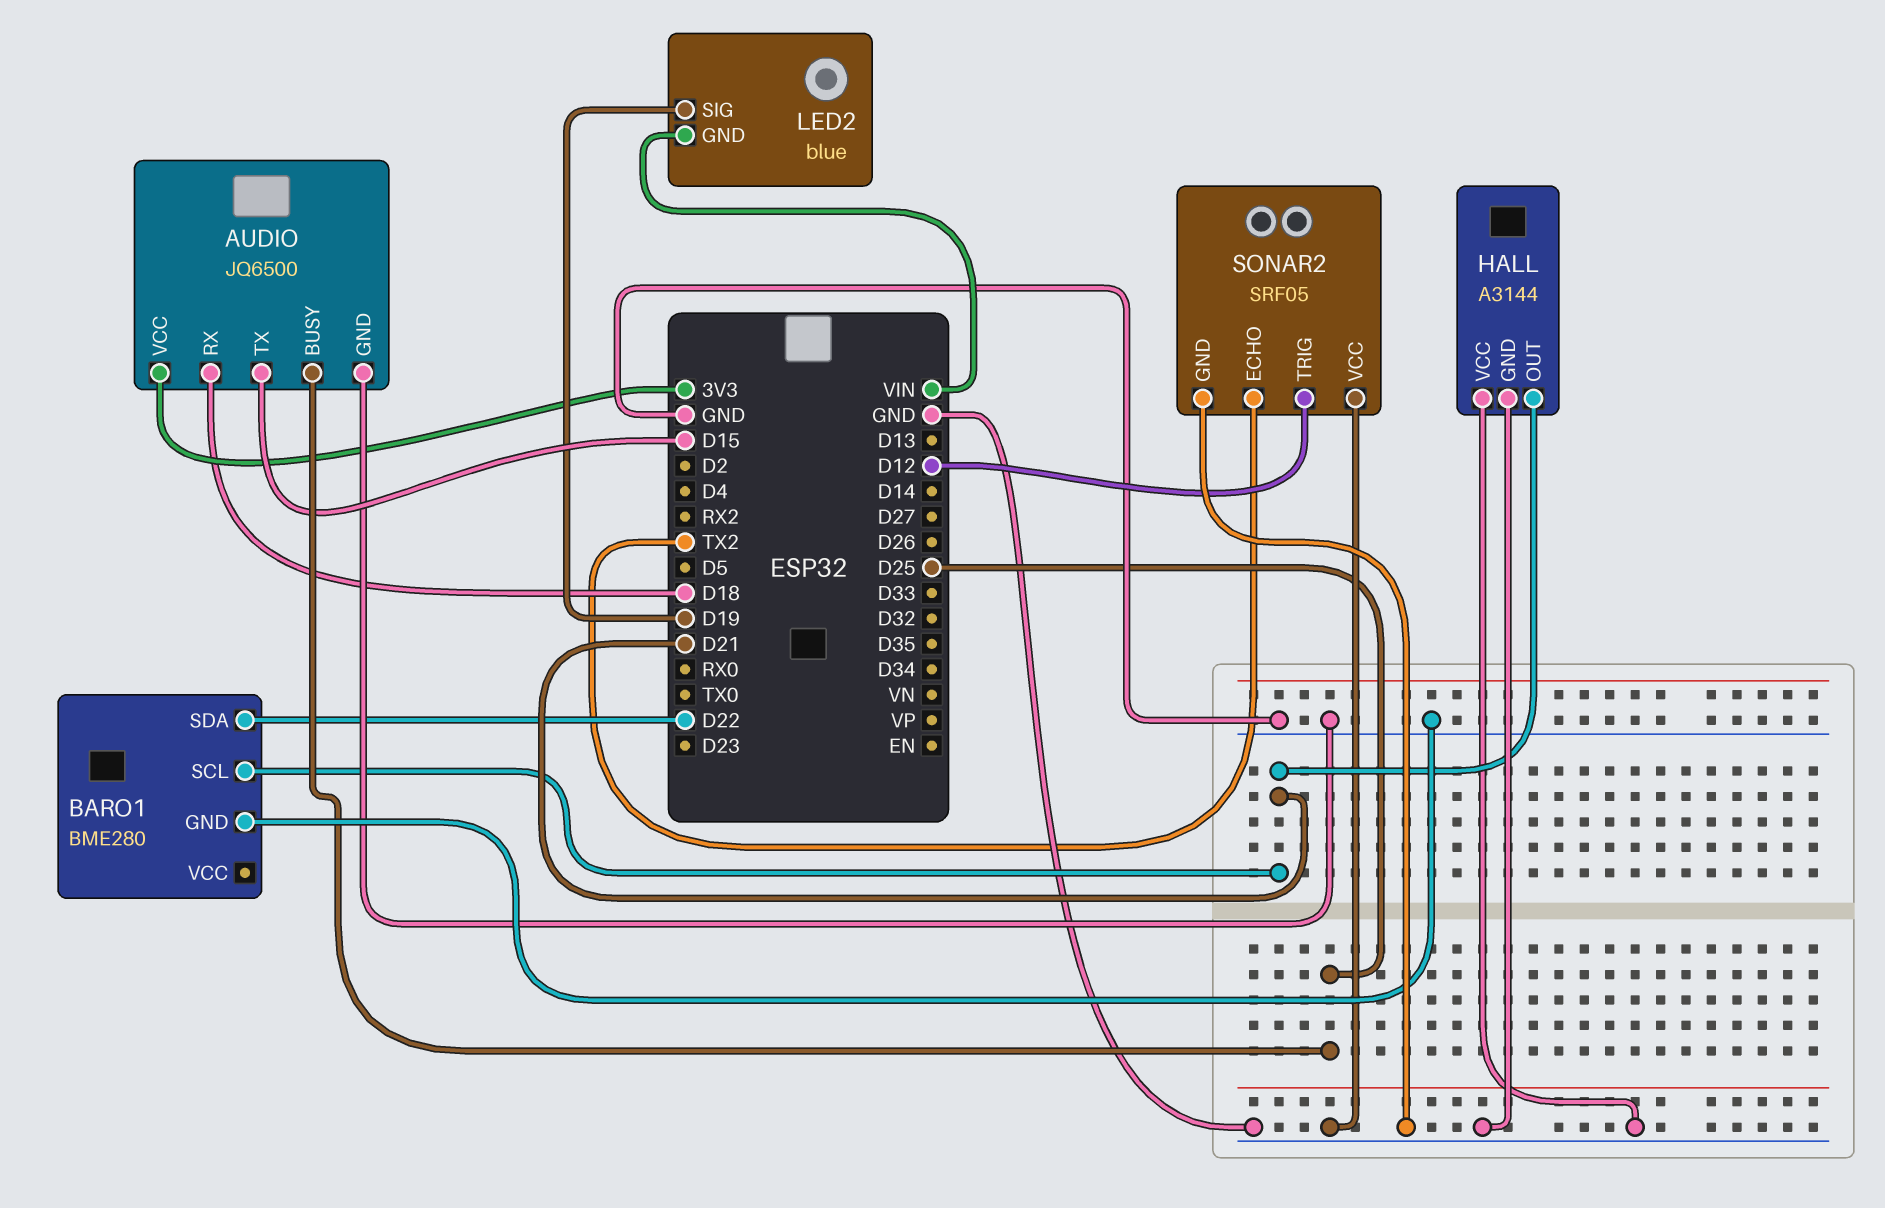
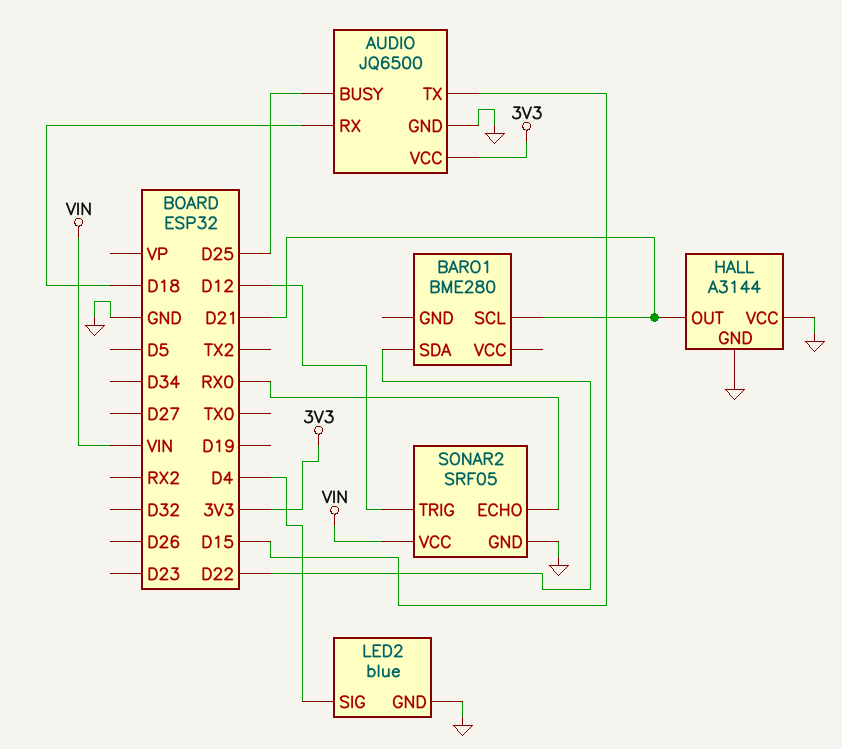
BARO1 pin GND: GND -> none
LED2 pin GND: VIN -> GND
LED2 pin SIG: D19 -> D4
SONAR2 pin ECHO: TX2 -> RX0
SONAR2 pin VCC: GND -> VIN

